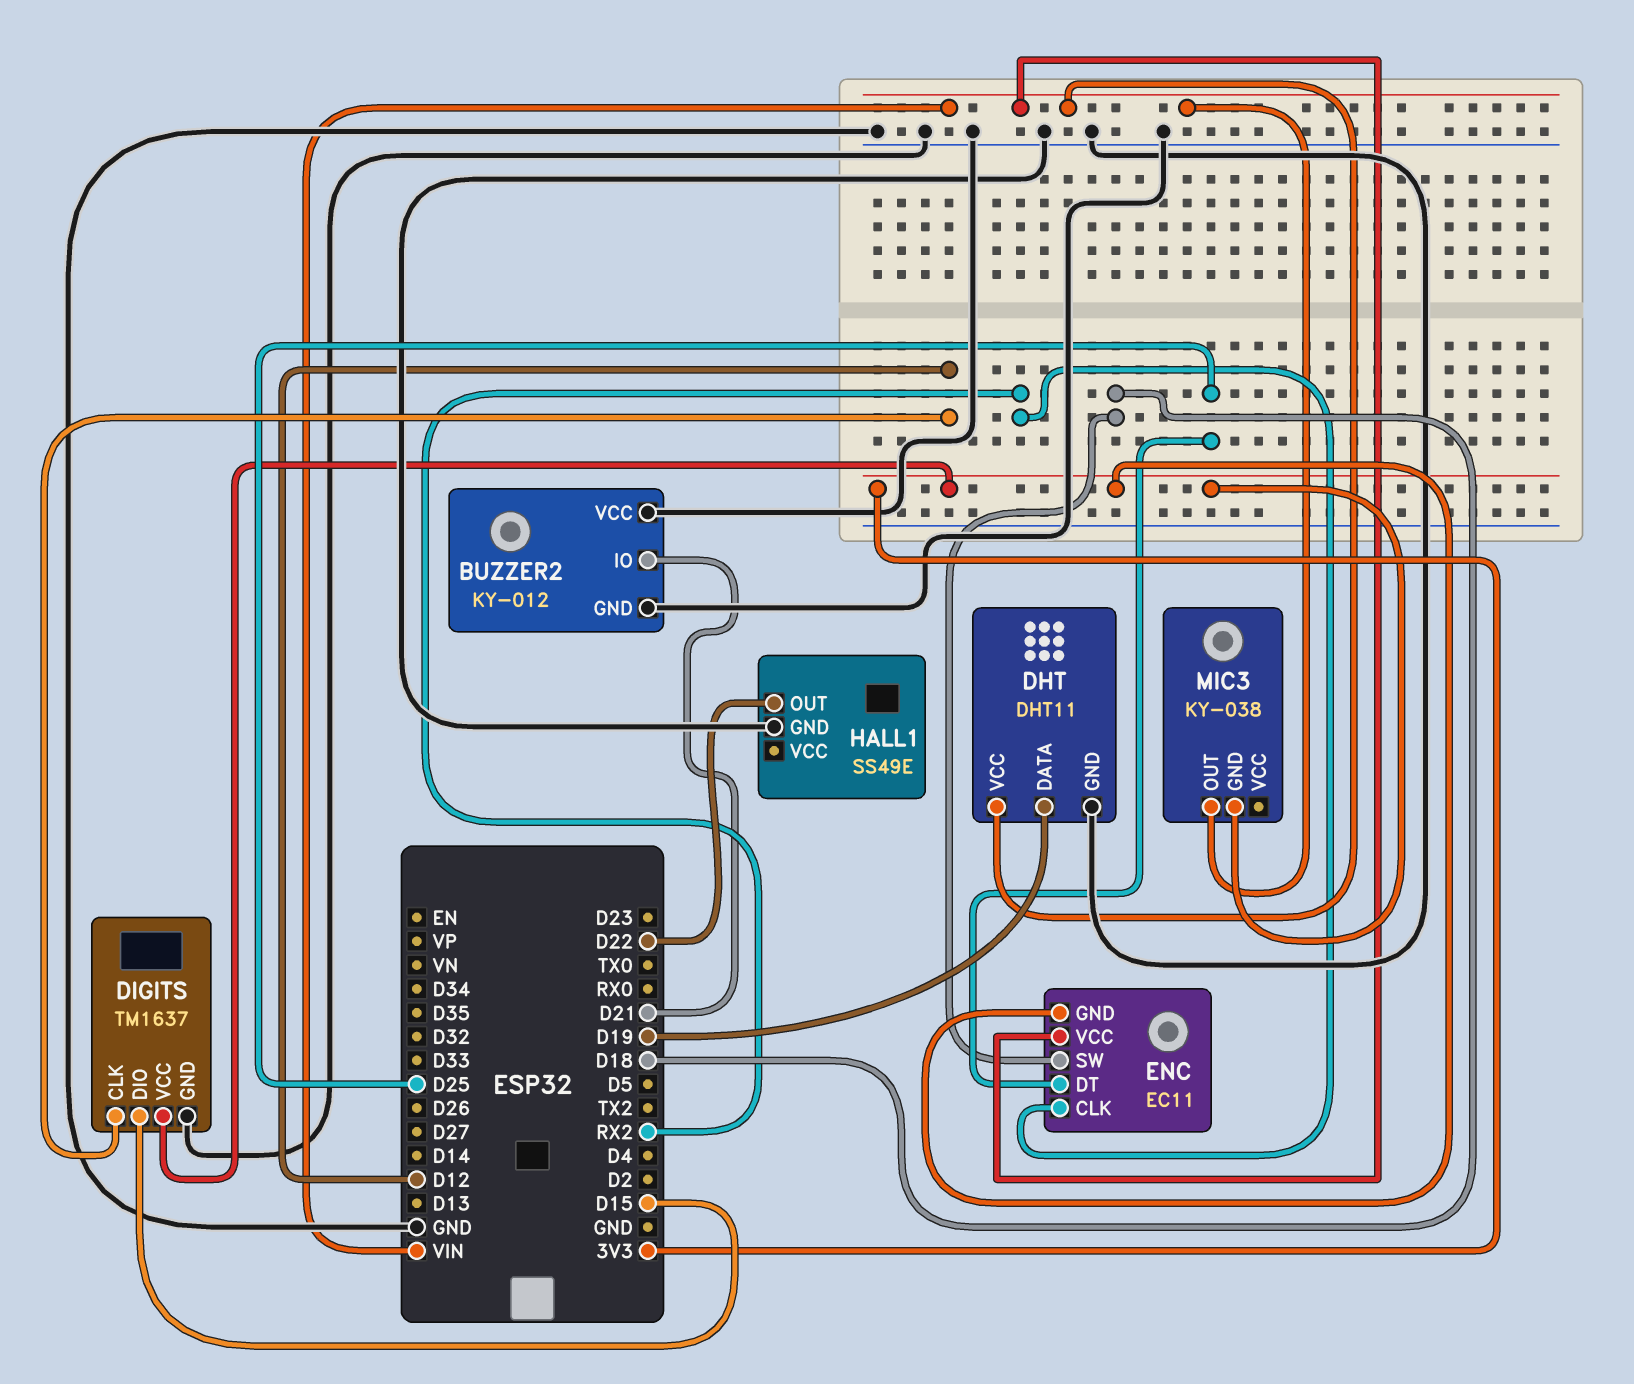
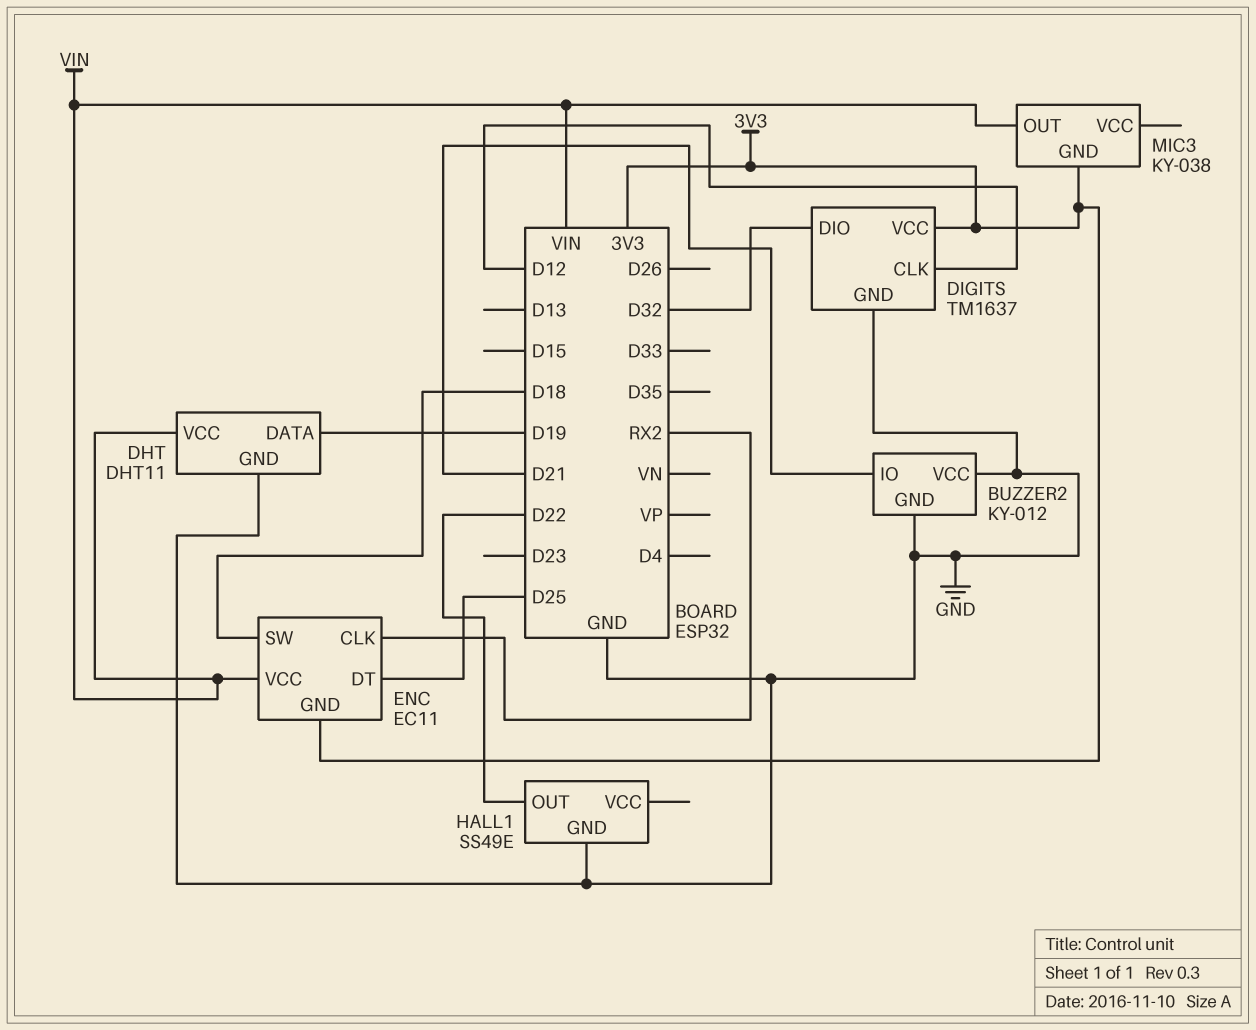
DIGITS pin DIO: D15 -> D32

